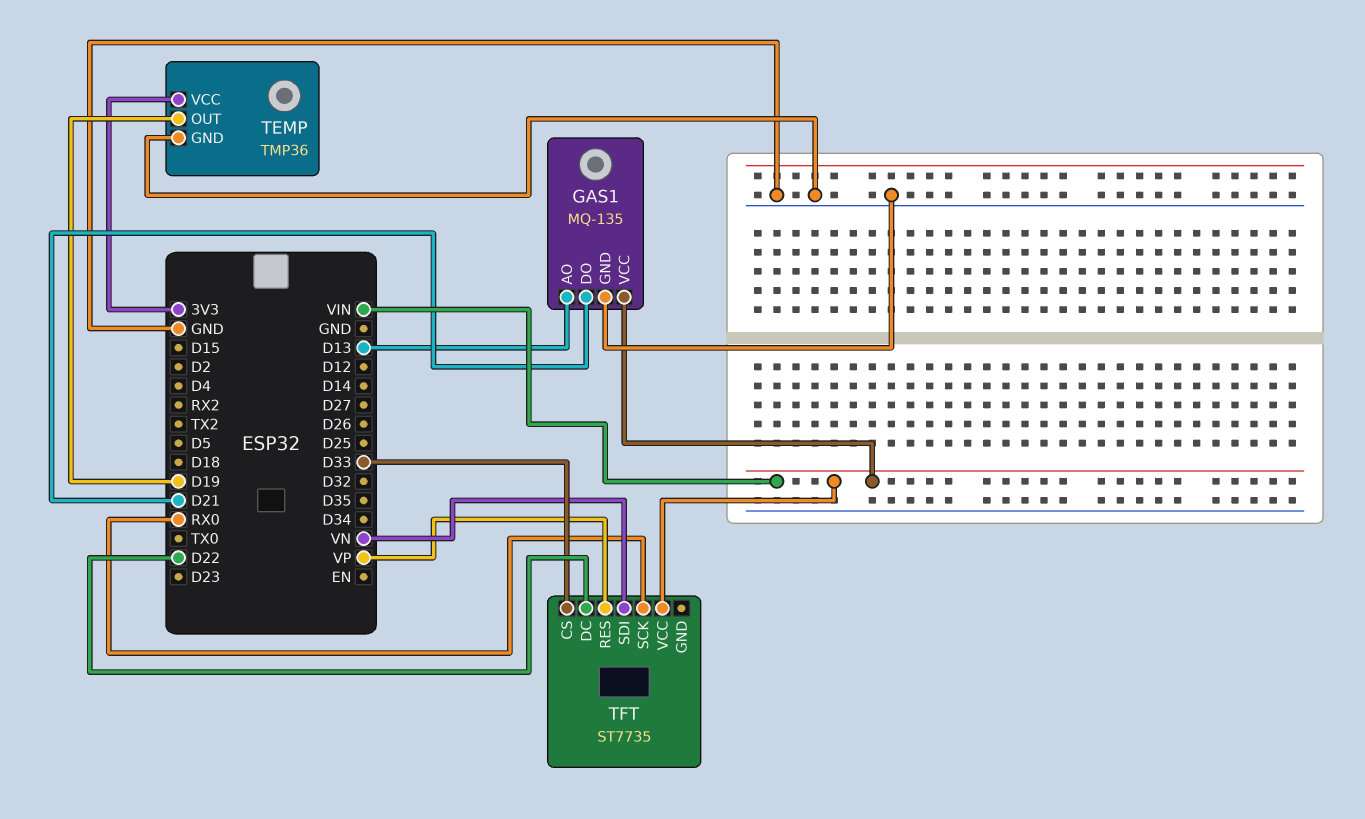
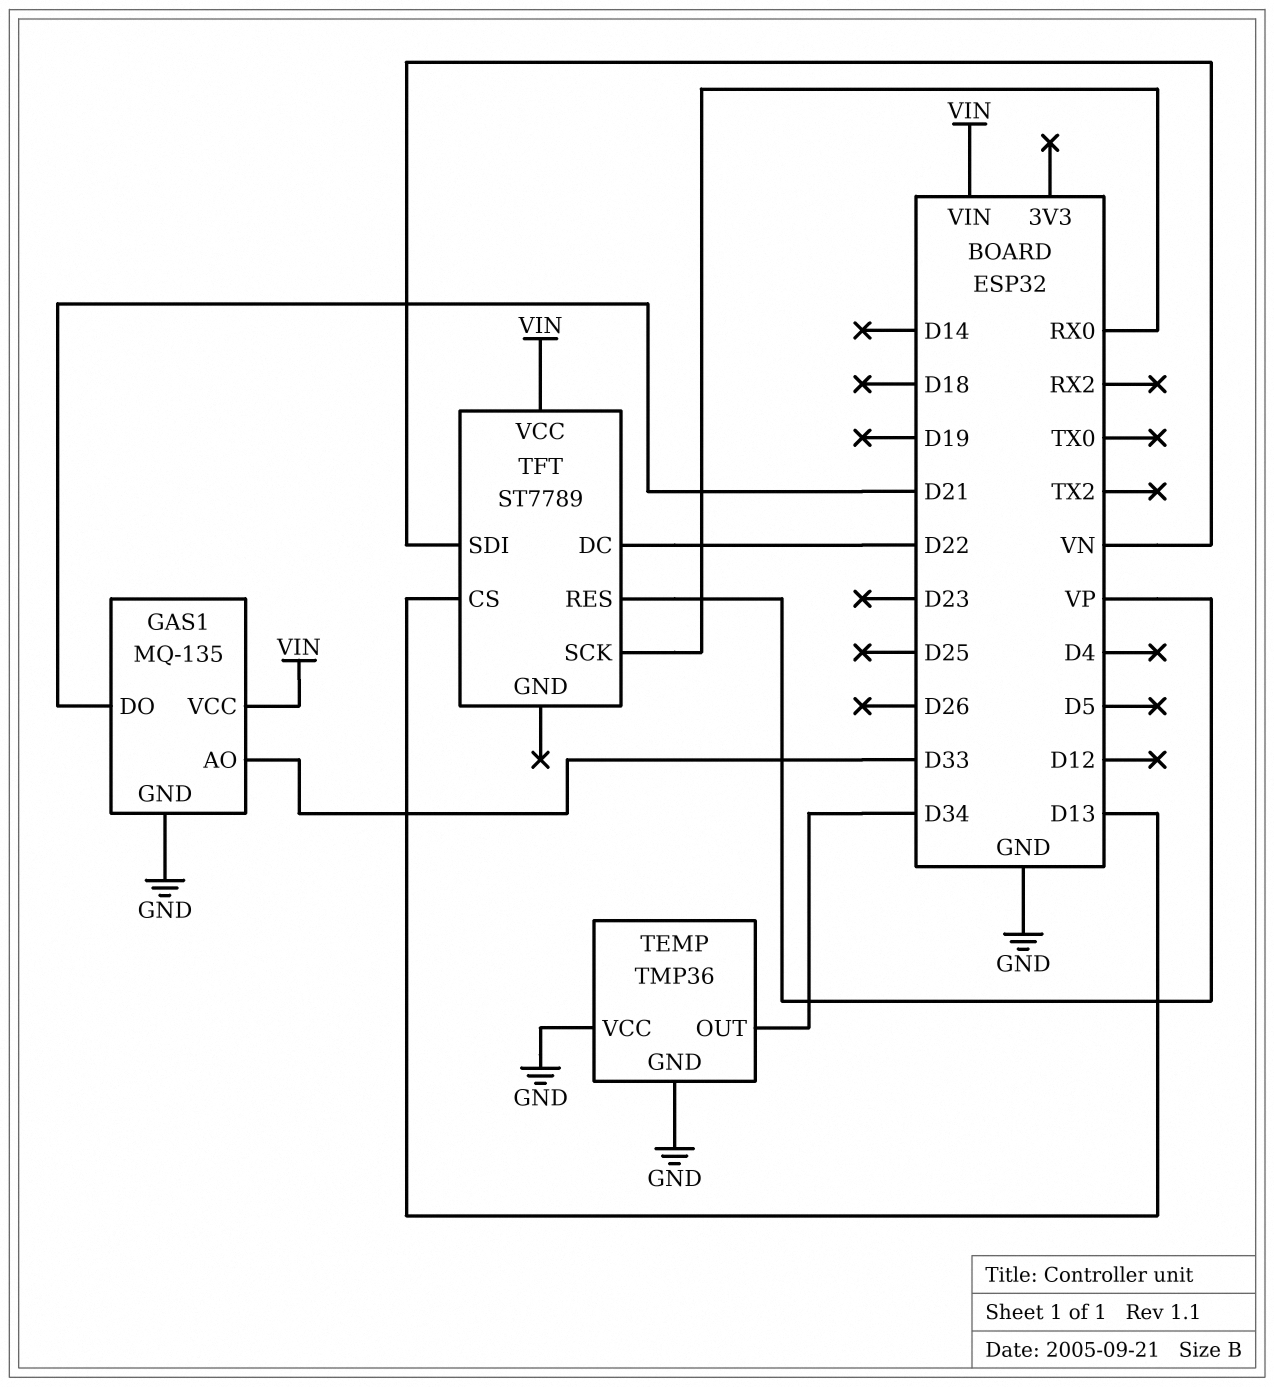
GAS1 pin AO: D13 -> D33
TEMP pin OUT: D19 -> D34
TEMP pin VCC: 3V3 -> GND
TFT: ST7735 -> ST7789
TFT pin CS: D33 -> D13

